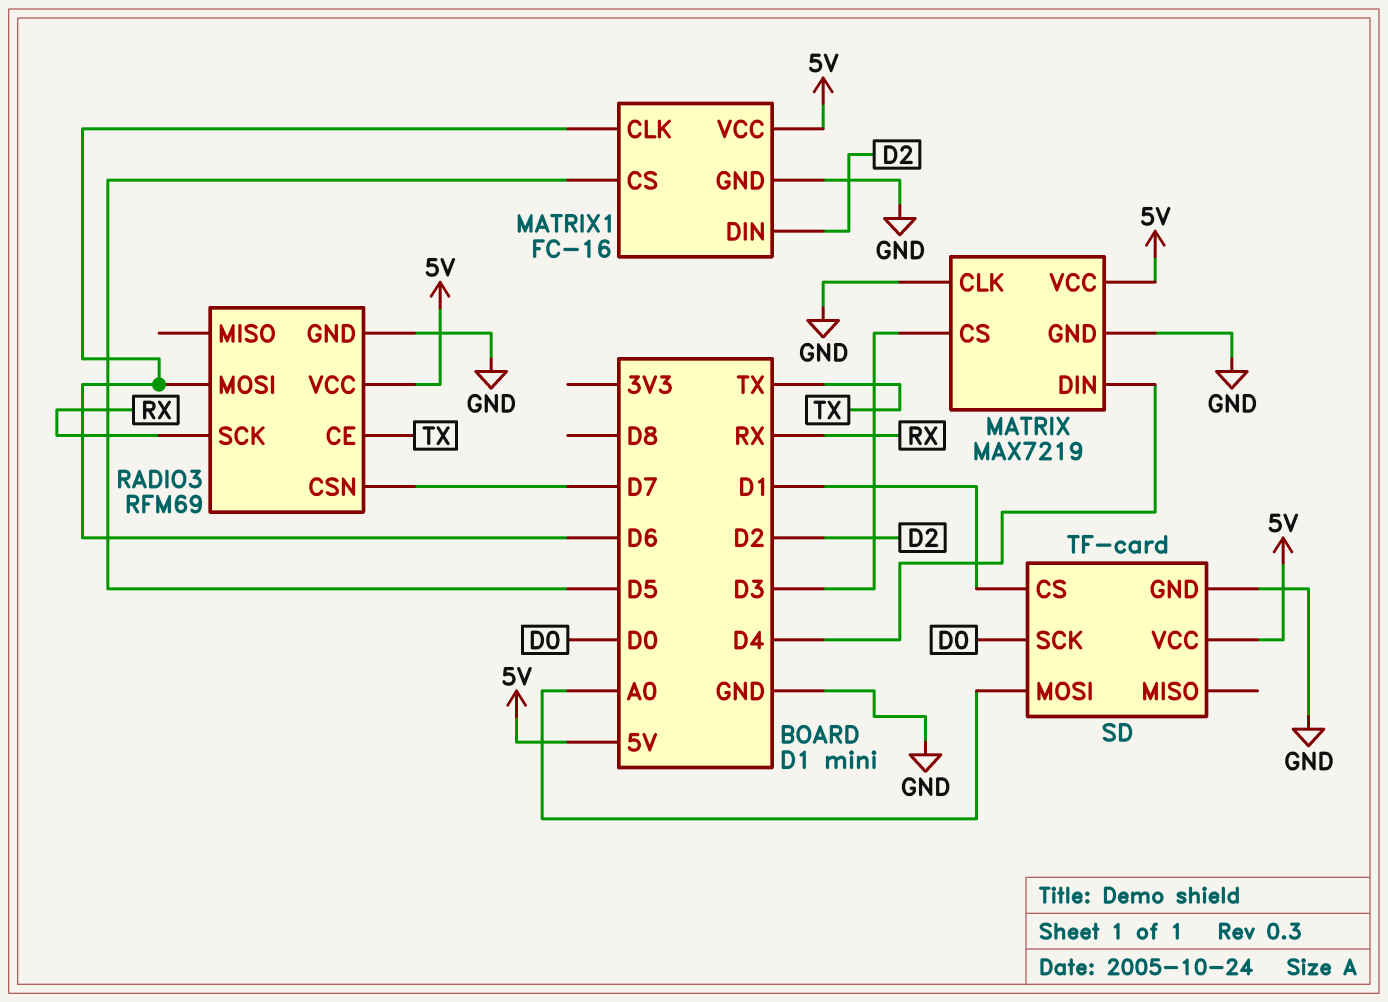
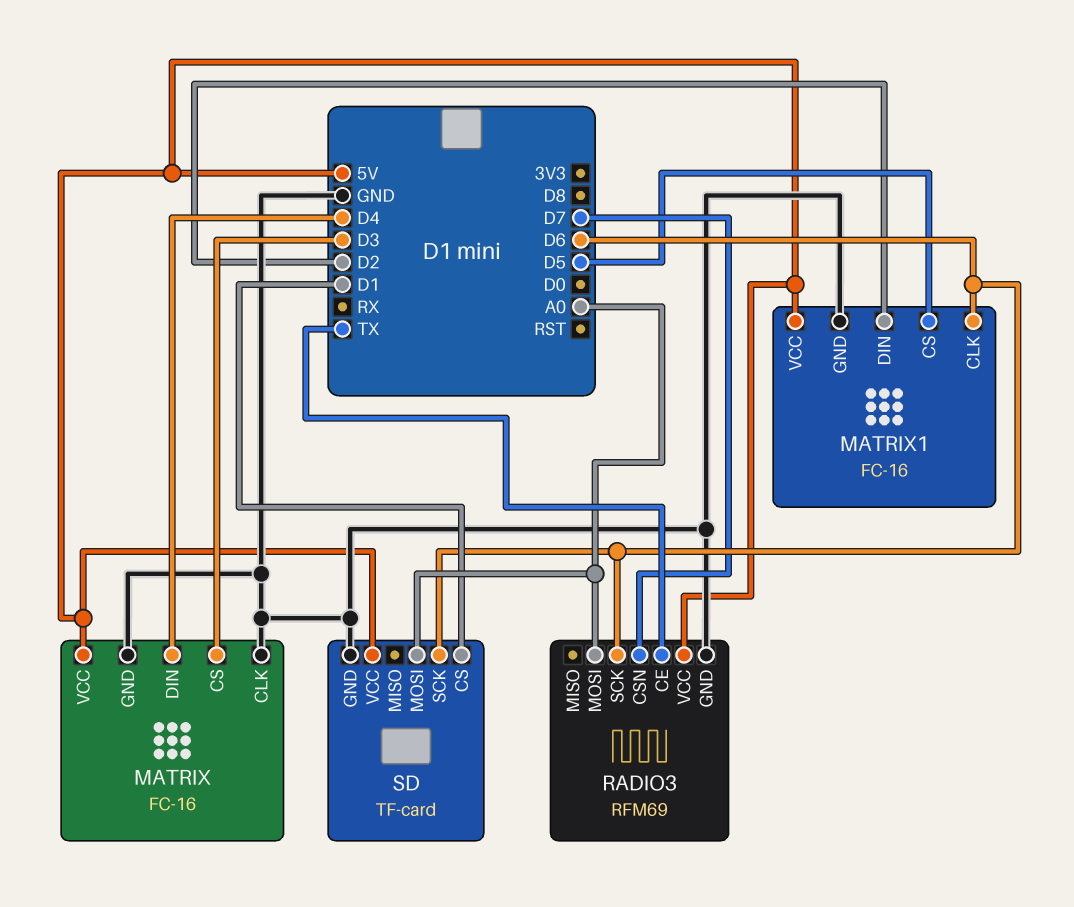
MATRIX: MAX7219 -> FC-16
RADIO3 pin MOSI: D6 -> A0
RADIO3 pin SCK: RX -> D6
SD pin SCK: D0 -> D6

